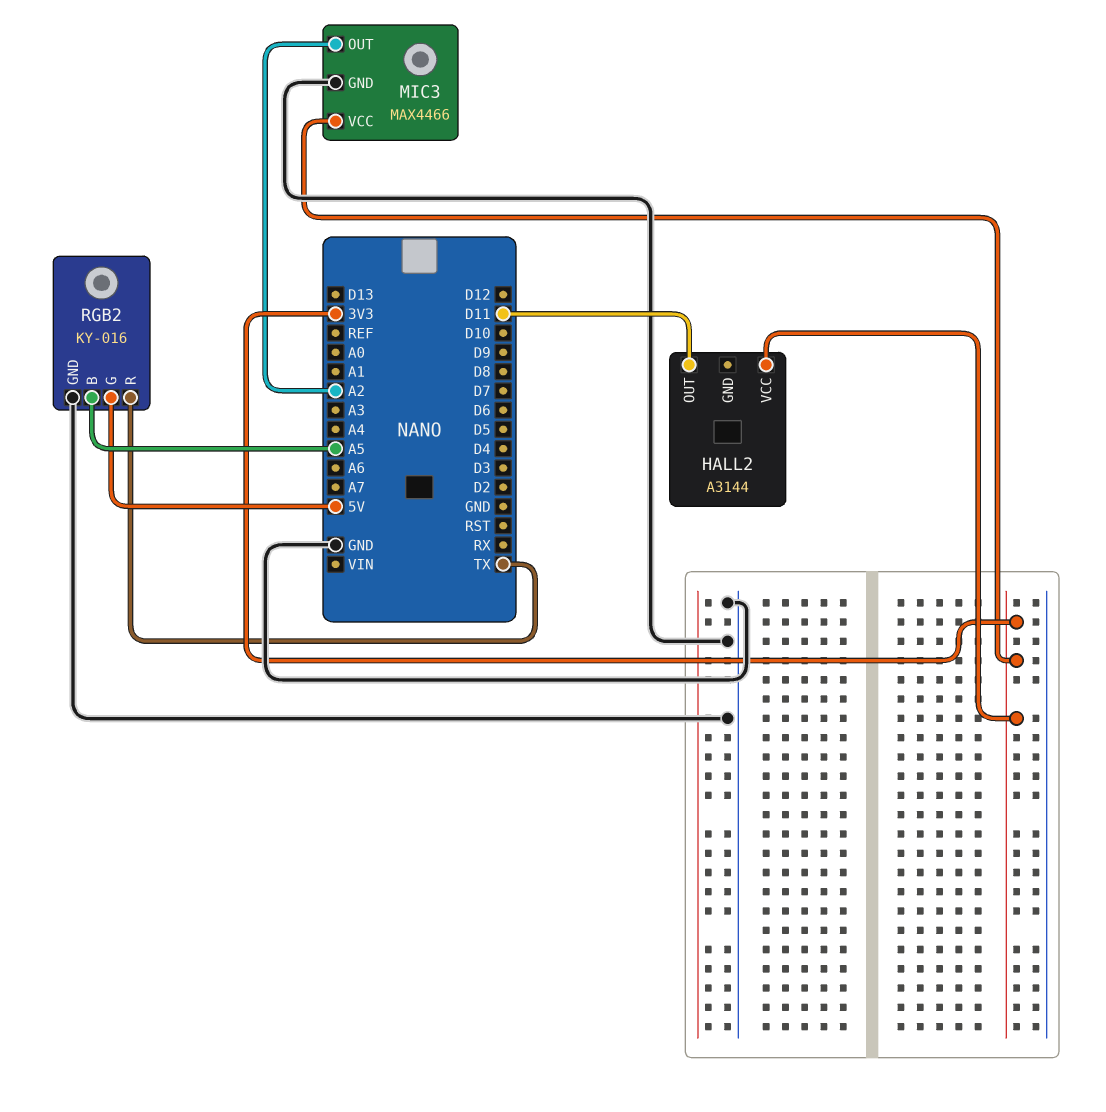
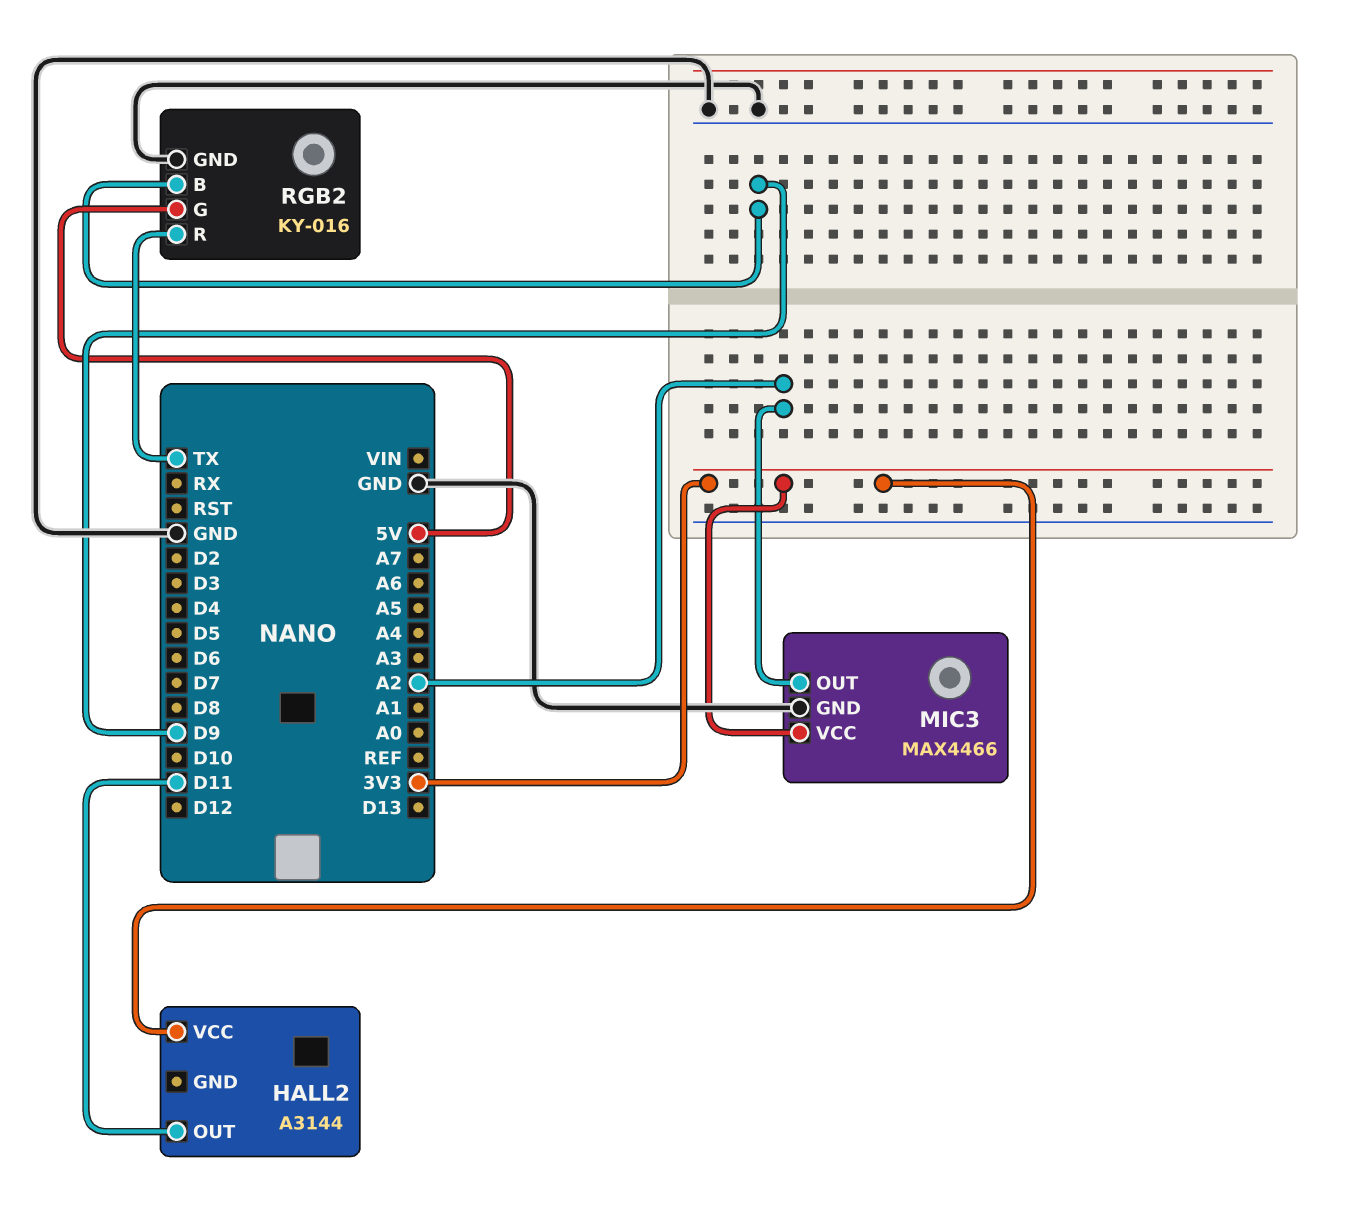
RGB2 pin B: A5 -> D9

